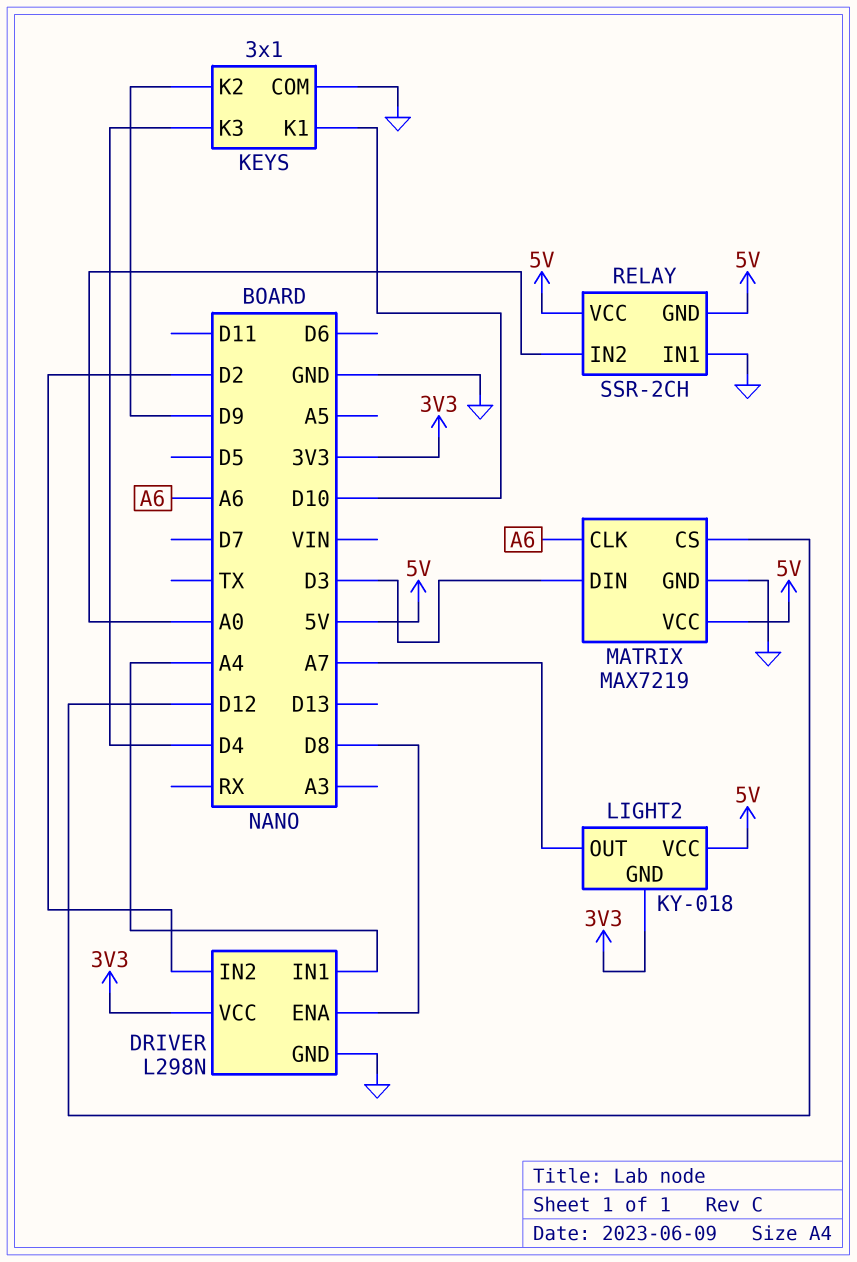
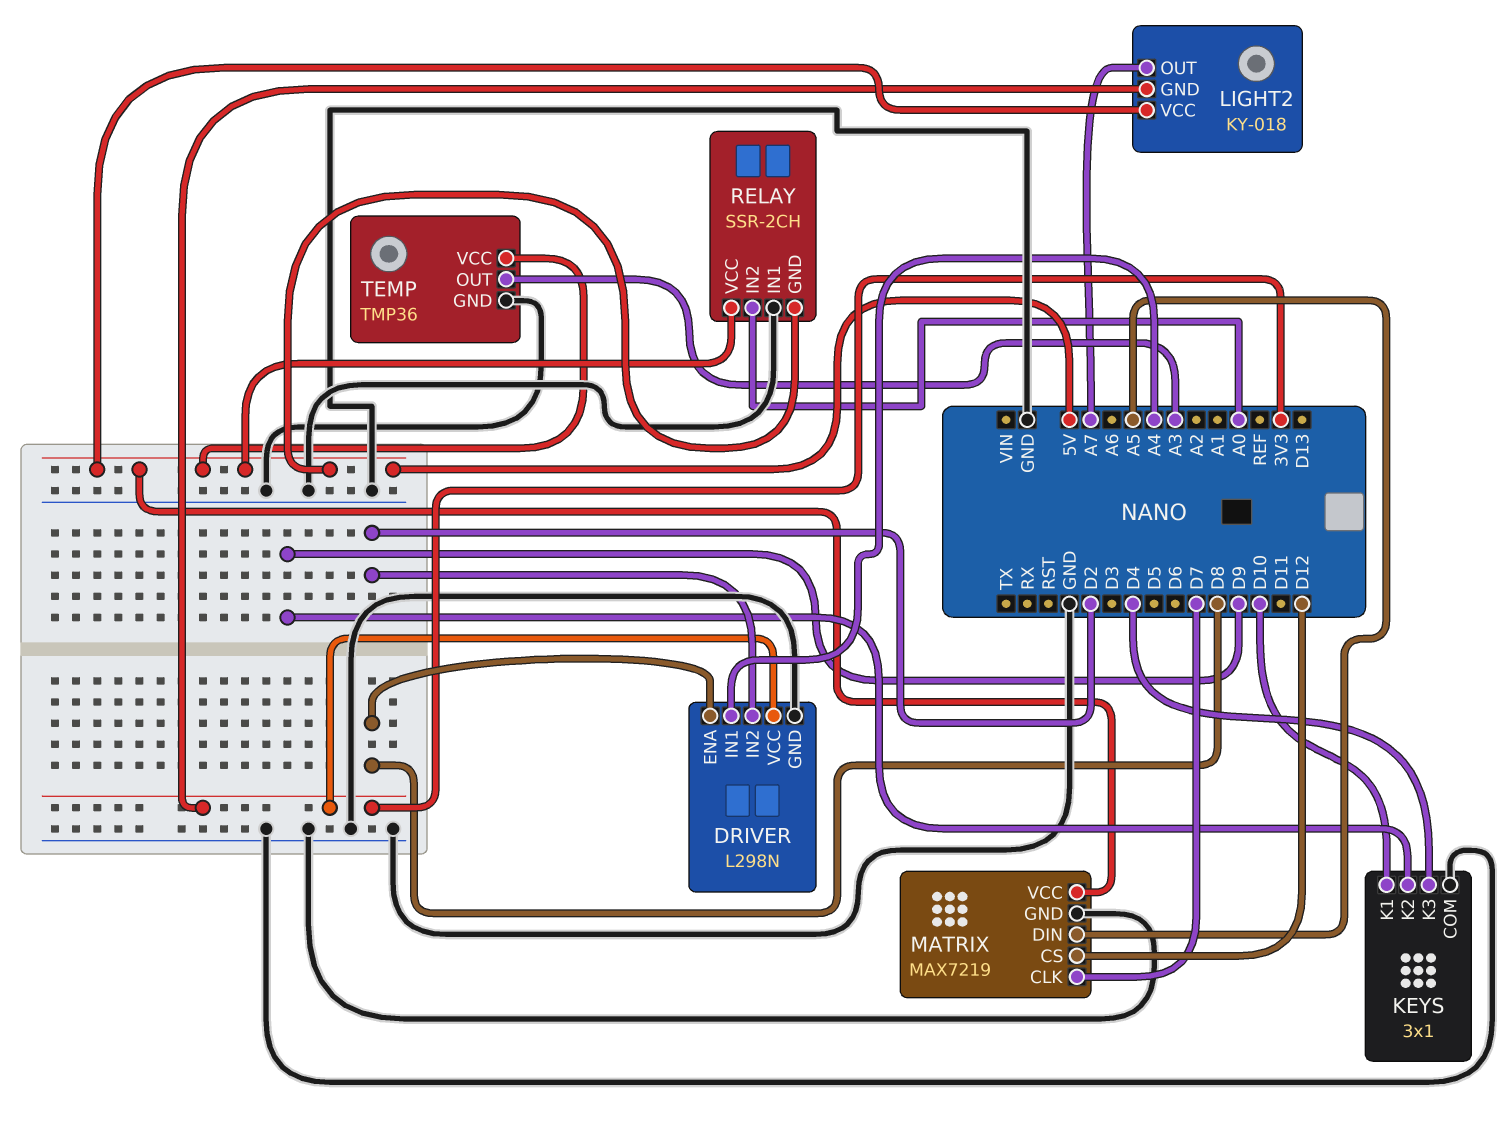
MATRIX pin CLK: A6 -> D7
MATRIX pin DIN: D3 -> A5
TEMP: none -> TMP36
TEMP pin GND: none -> GND
TEMP pin OUT: none -> A3
TEMP pin VCC: none -> 5V

